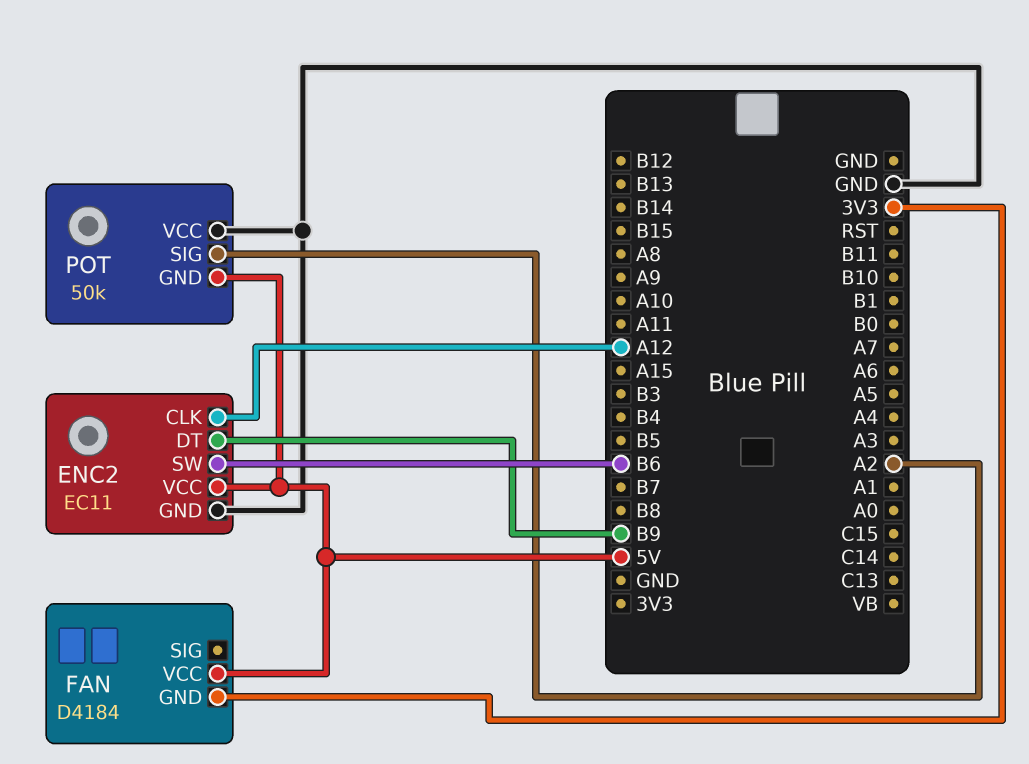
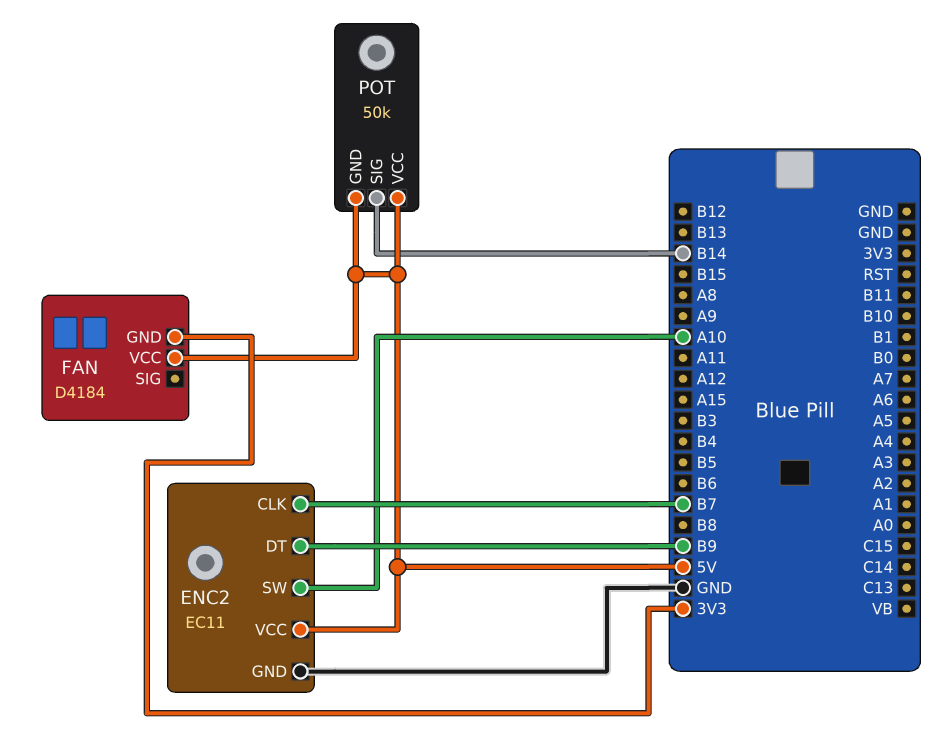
ENC2 pin CLK: A12 -> B7
ENC2 pin SW: B6 -> A10
POT pin SIG: A2 -> B14
POT pin VCC: GND -> 5V

